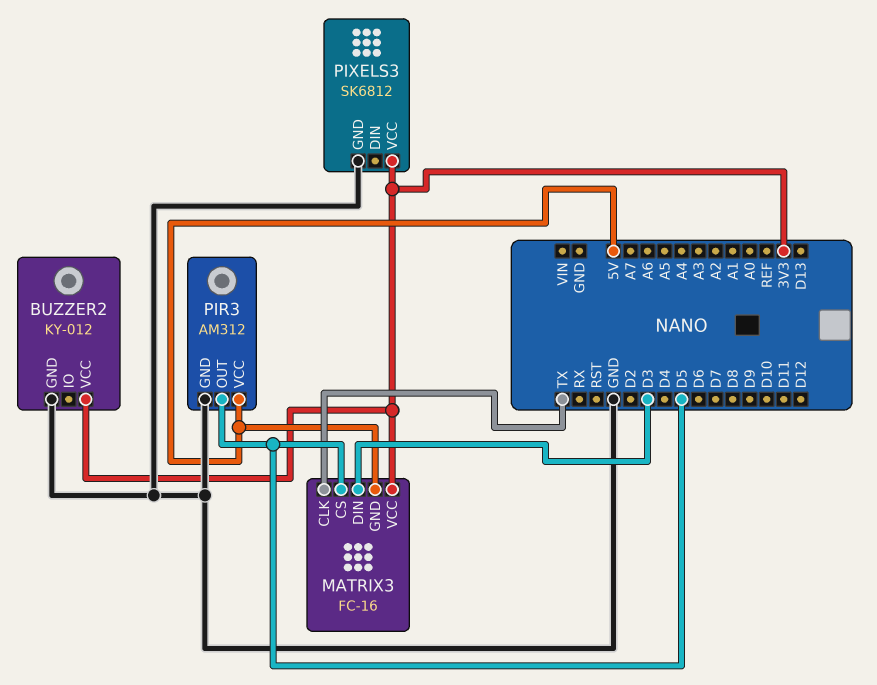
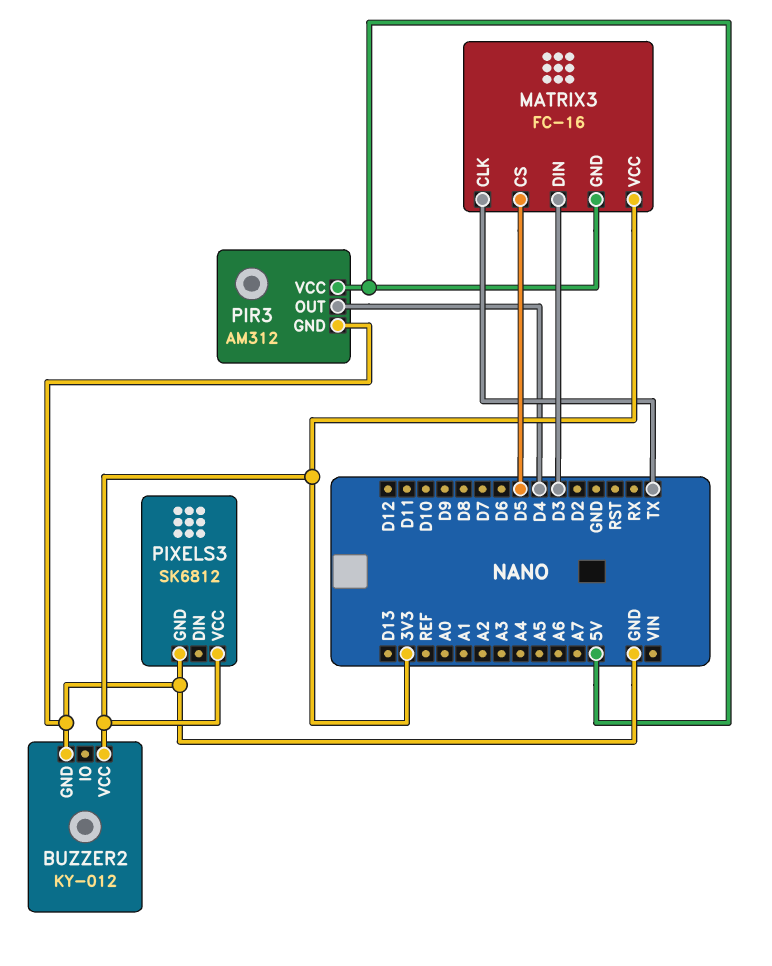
PIR3 pin OUT: D5 -> D4

